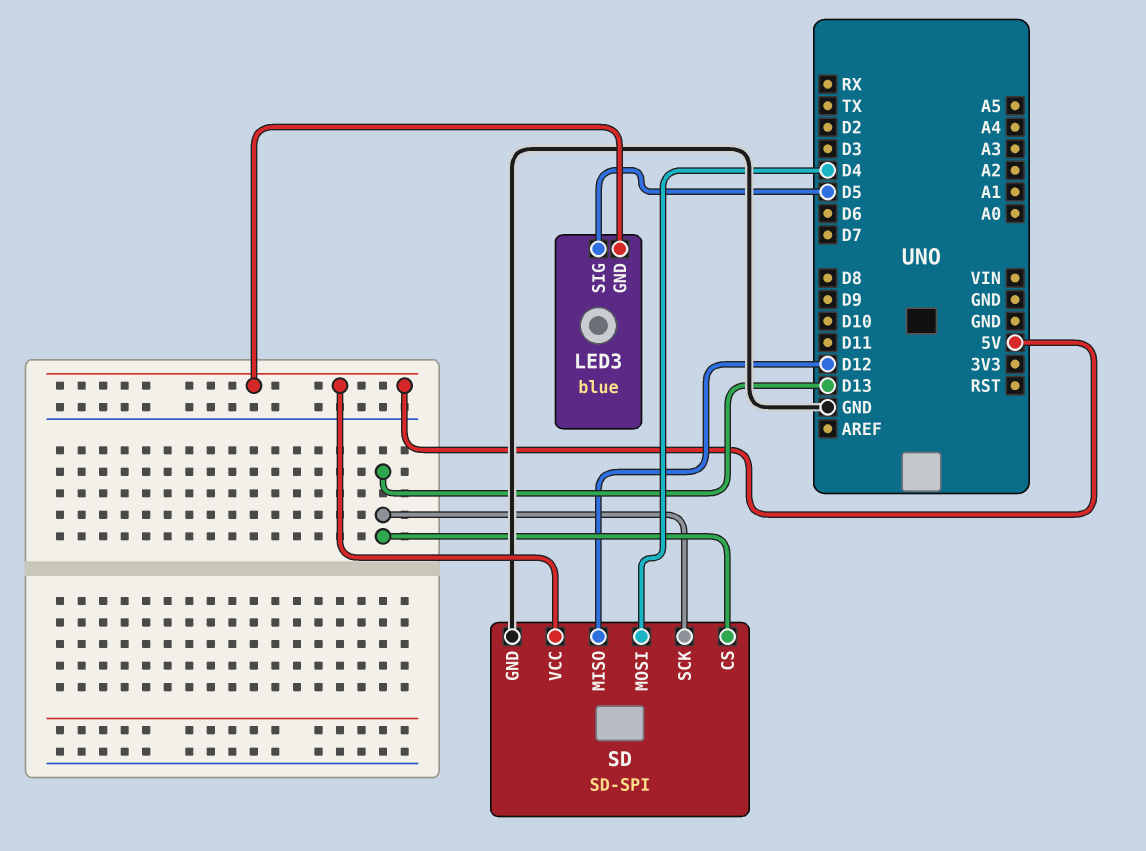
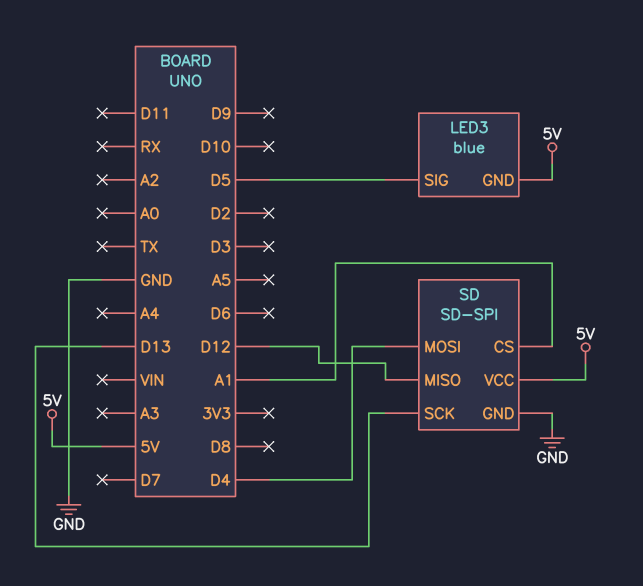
SD pin CS: D13 -> A1

